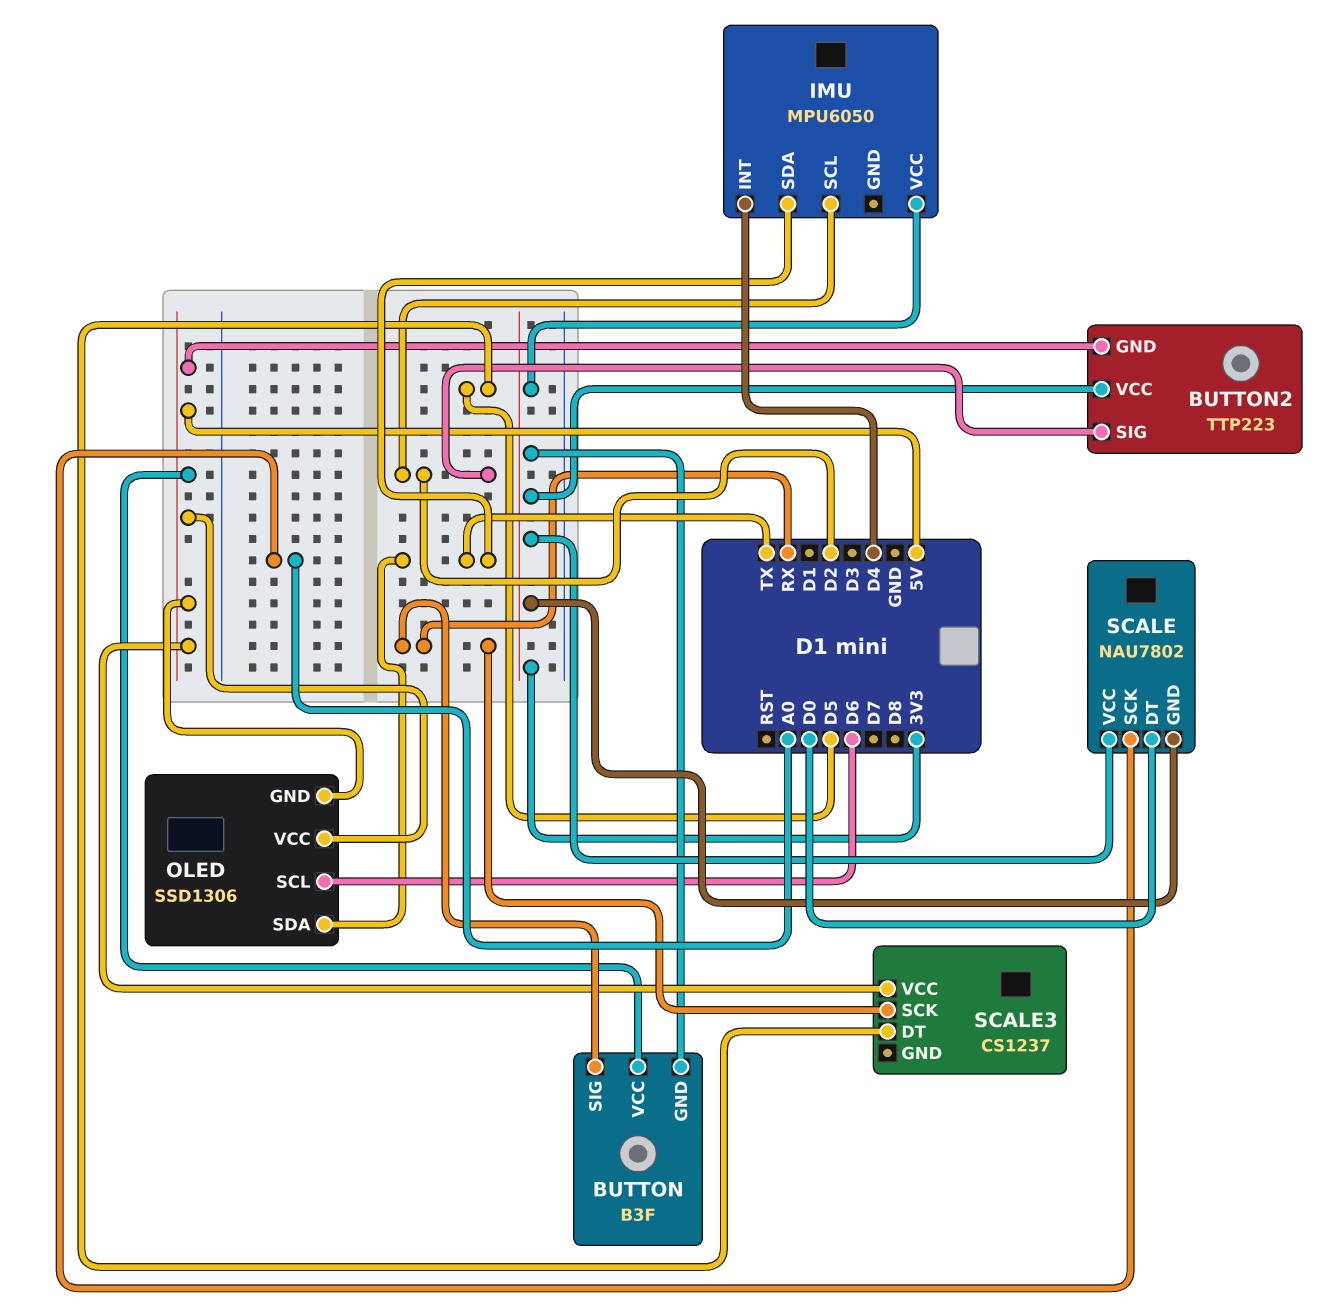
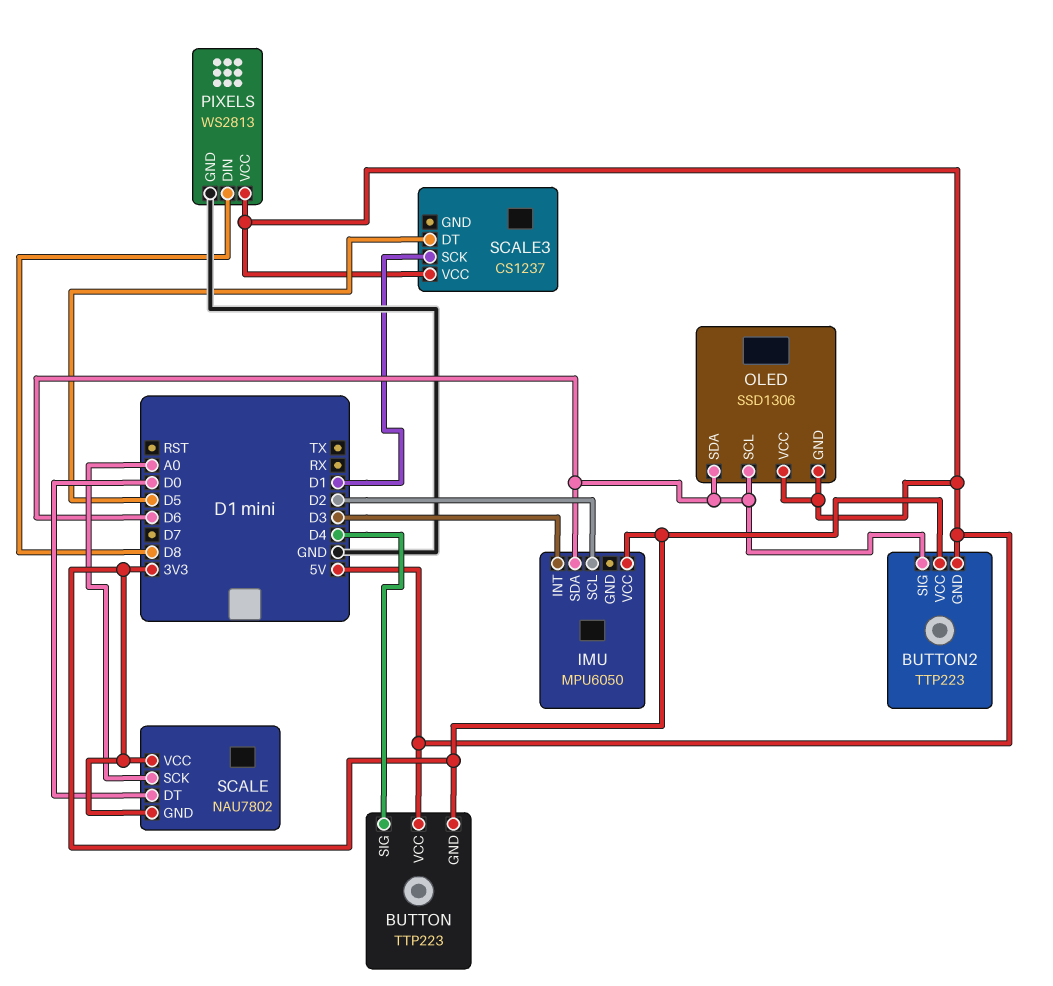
BUTTON: B3F -> TTP223
BUTTON pin SIG: RX -> D4
BUTTON2 pin SIG: D2 -> D6
IMU pin INT: D4 -> D3
IMU pin SDA: TX -> D6
OLED pin SDA: TX -> D6
PIXELS: none -> WS2813
PIXELS pin DIN: none -> D8
PIXELS pin GND: none -> GND
PIXELS pin VCC: none -> 5V
SCALE3 pin SCK: RX -> D1

